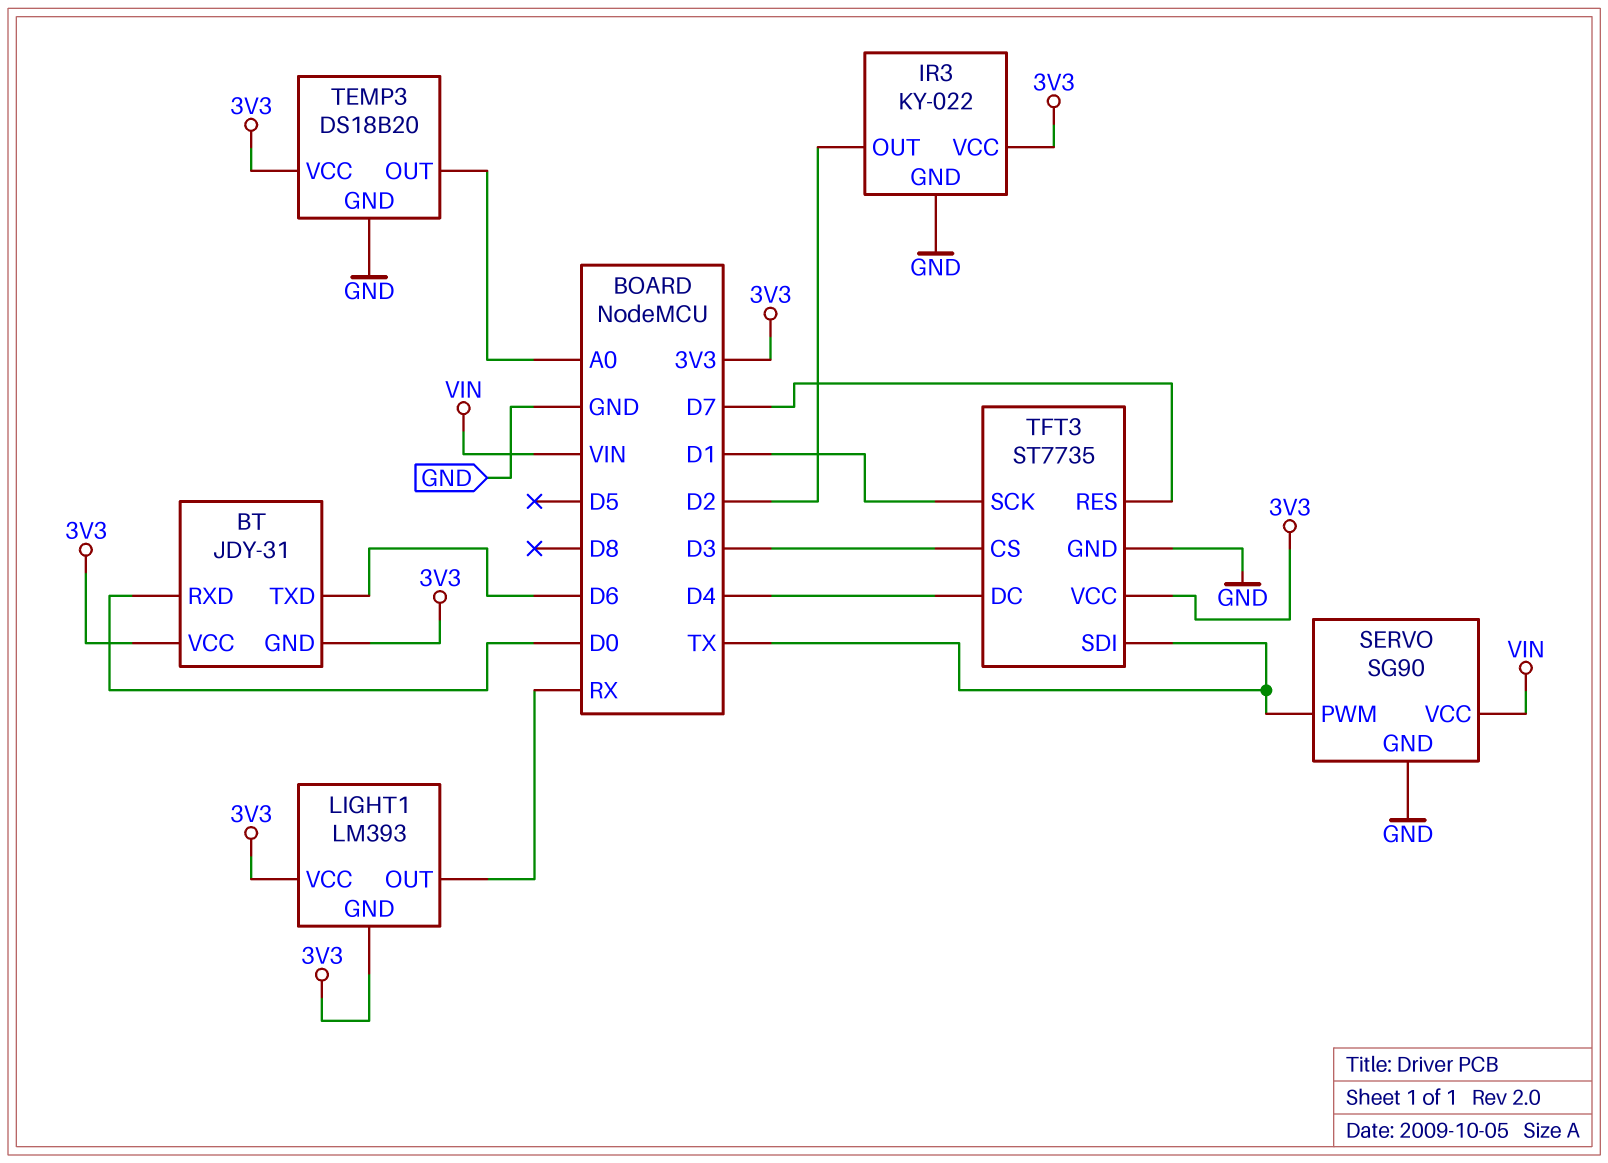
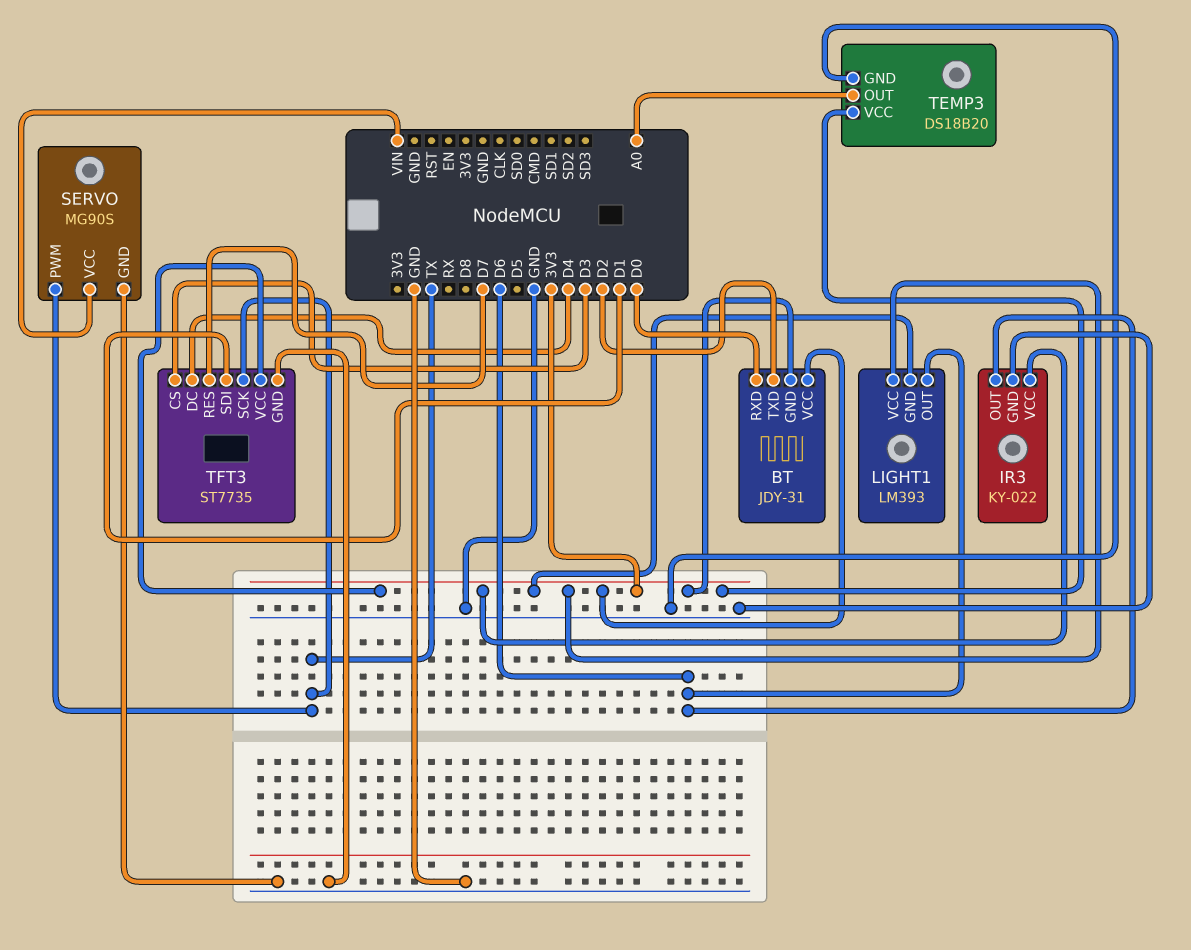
BT pin TXD: D6 -> D2
IR3 pin OUT: D2 -> D6
LIGHT1 pin OUT: RX -> D6
SERVO: SG90 -> MG90S
TFT3 pin SCK: D1 -> TX
TFT3 pin SDI: TX -> D1

